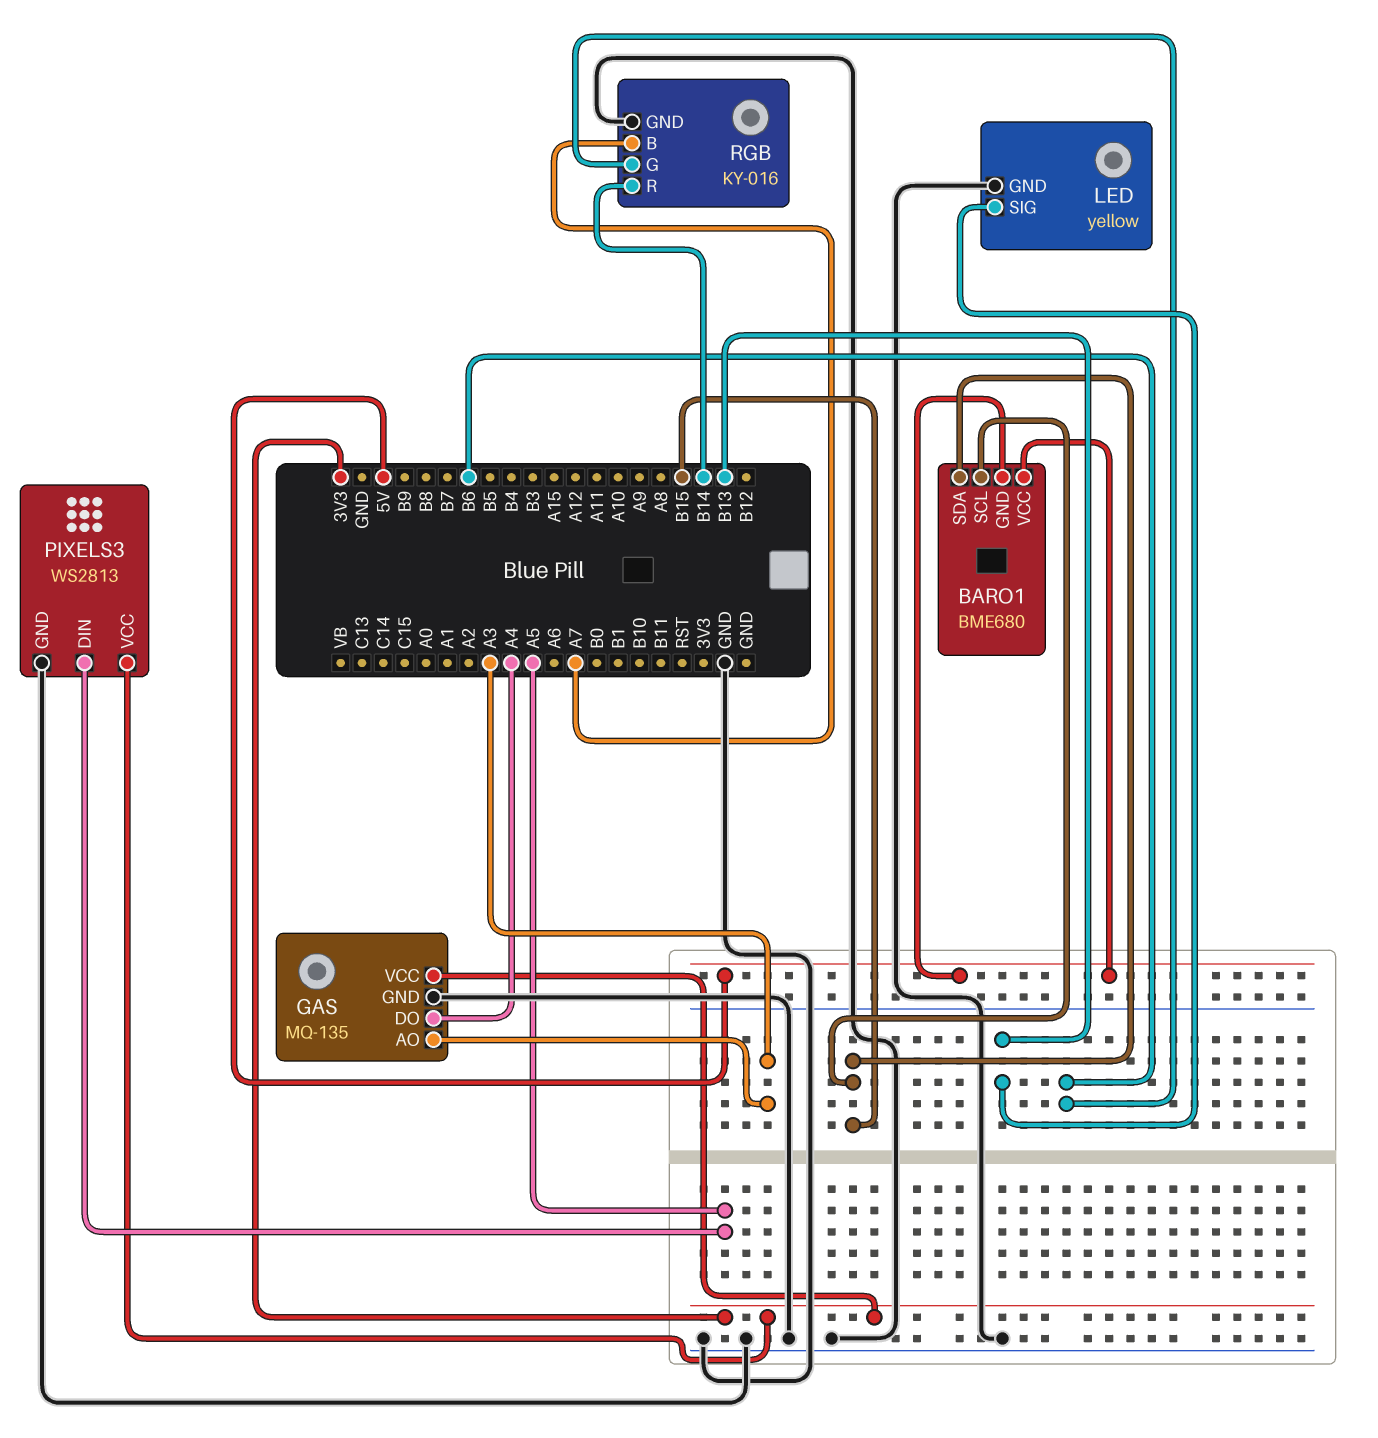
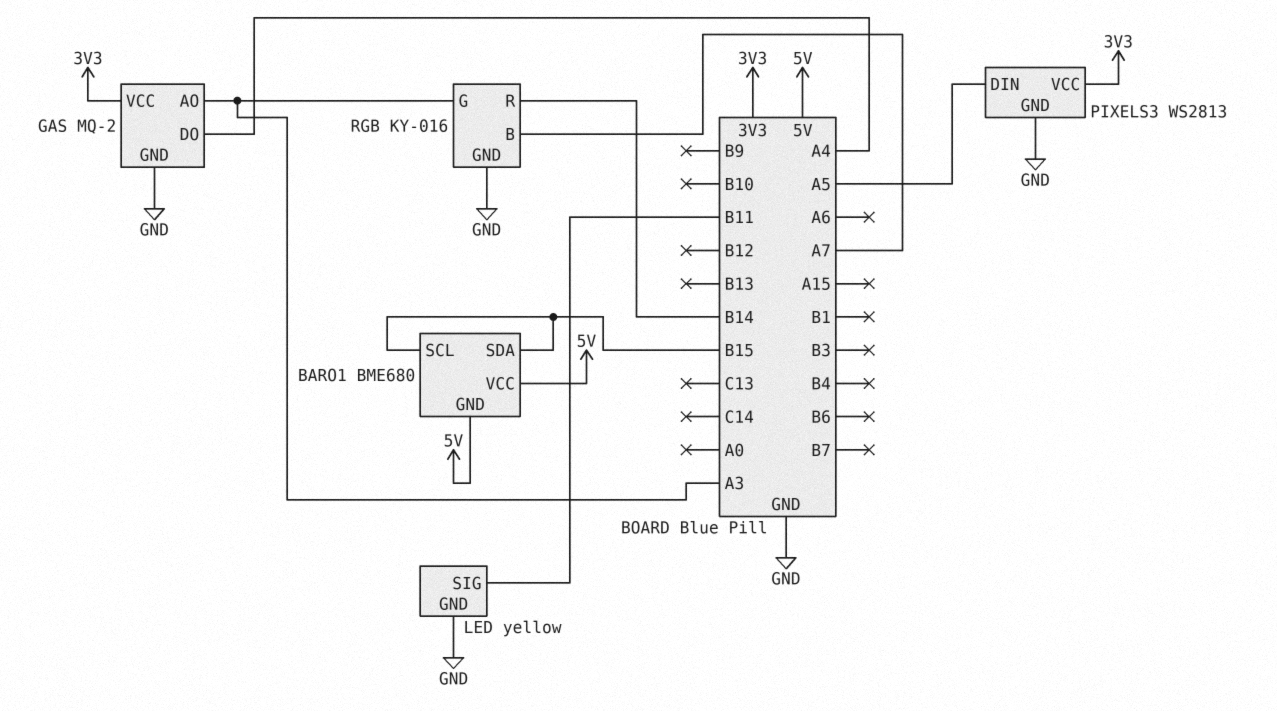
GAS: MQ-135 -> MQ-2
LED pin SIG: B13 -> B11
RGB pin G: B6 -> A3

